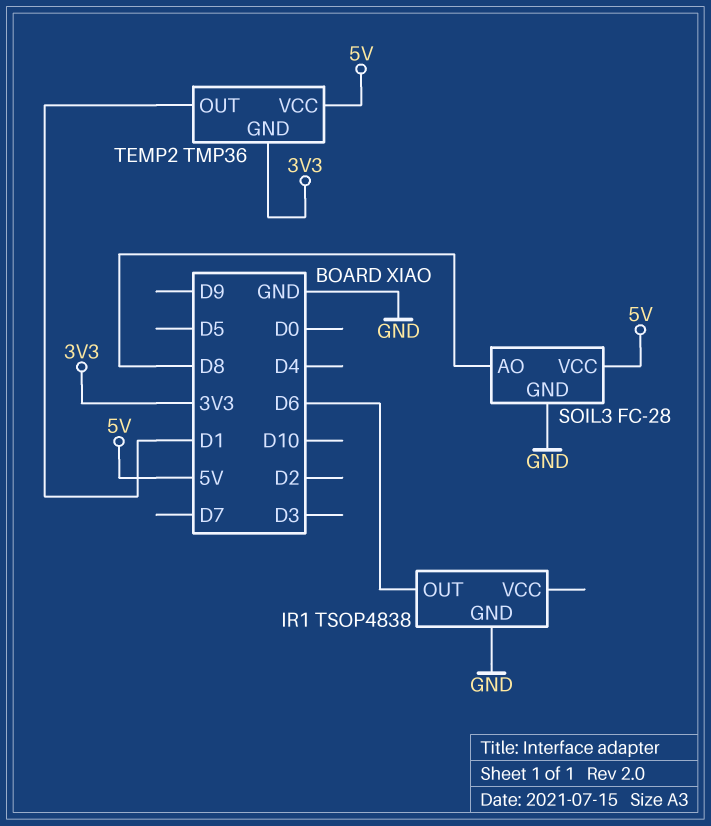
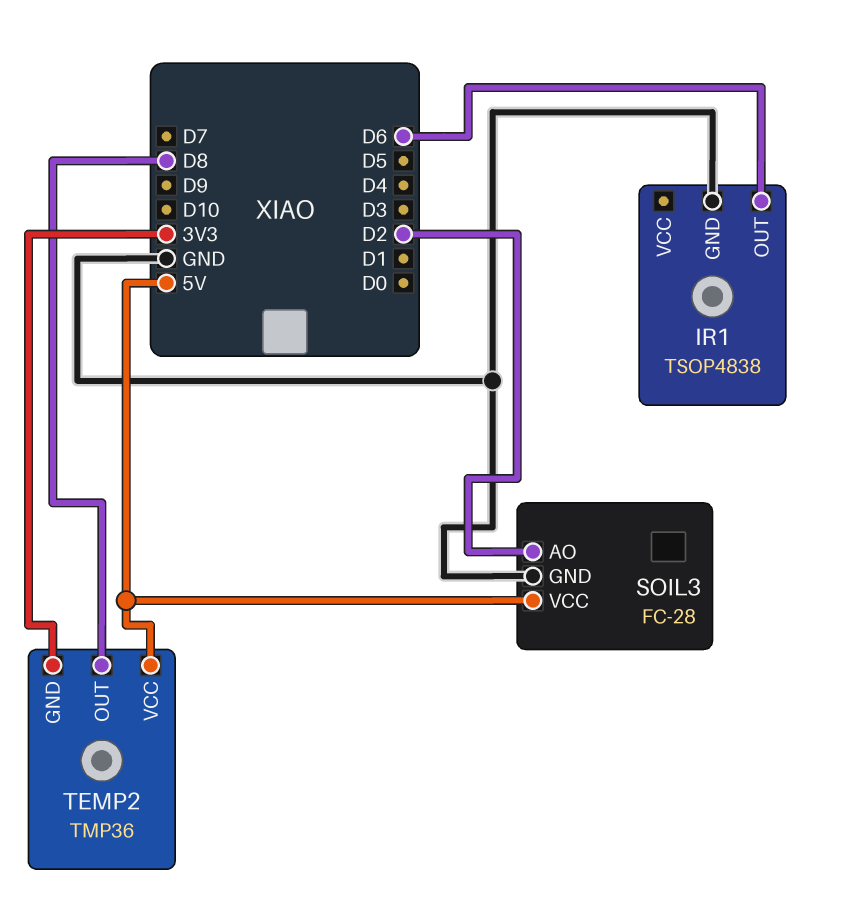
SOIL3 pin AO: D8 -> D2
TEMP2 pin OUT: D1 -> D8

